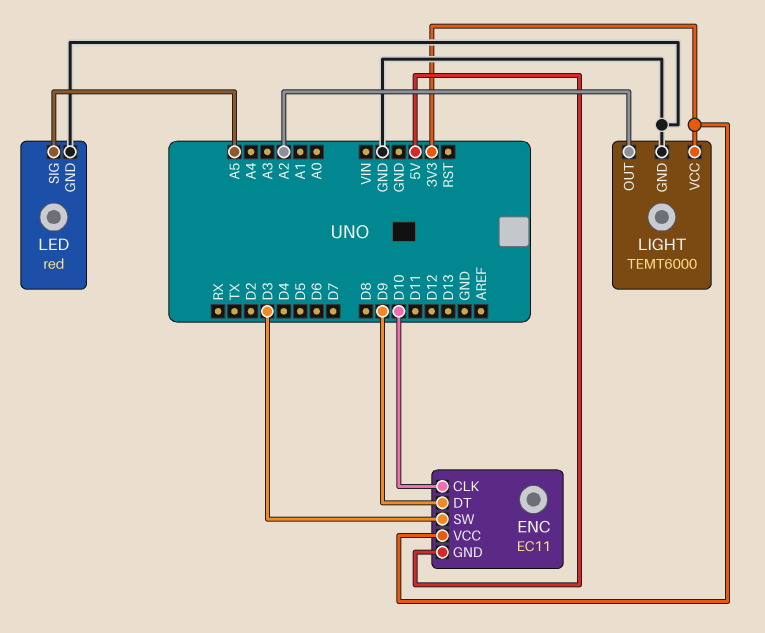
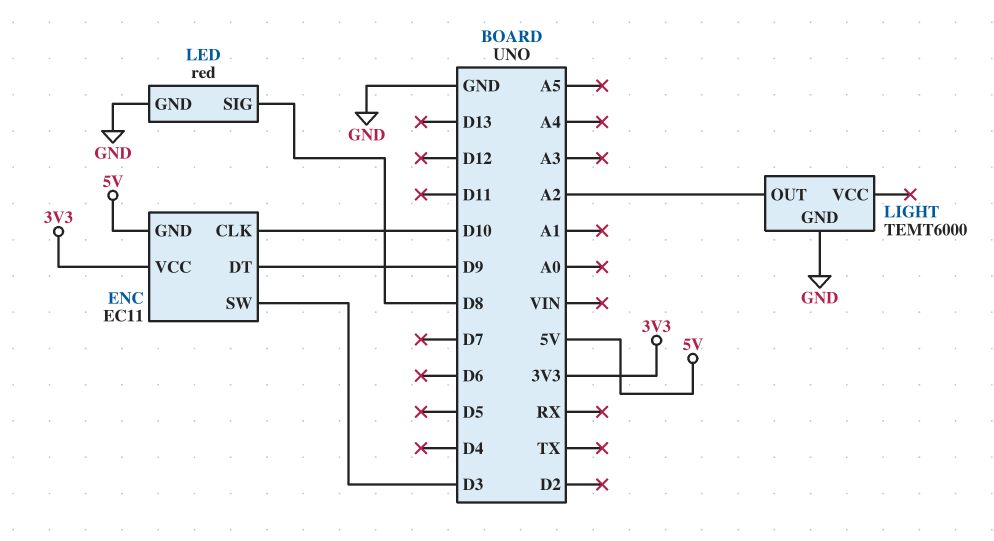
LED pin SIG: A5 -> D8
LIGHT pin VCC: 3V3 -> none

